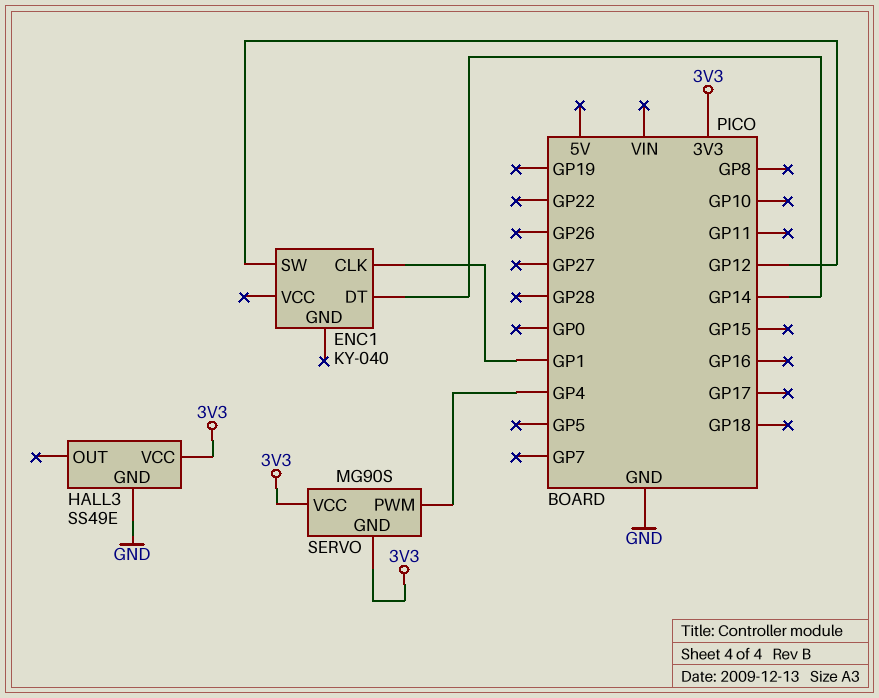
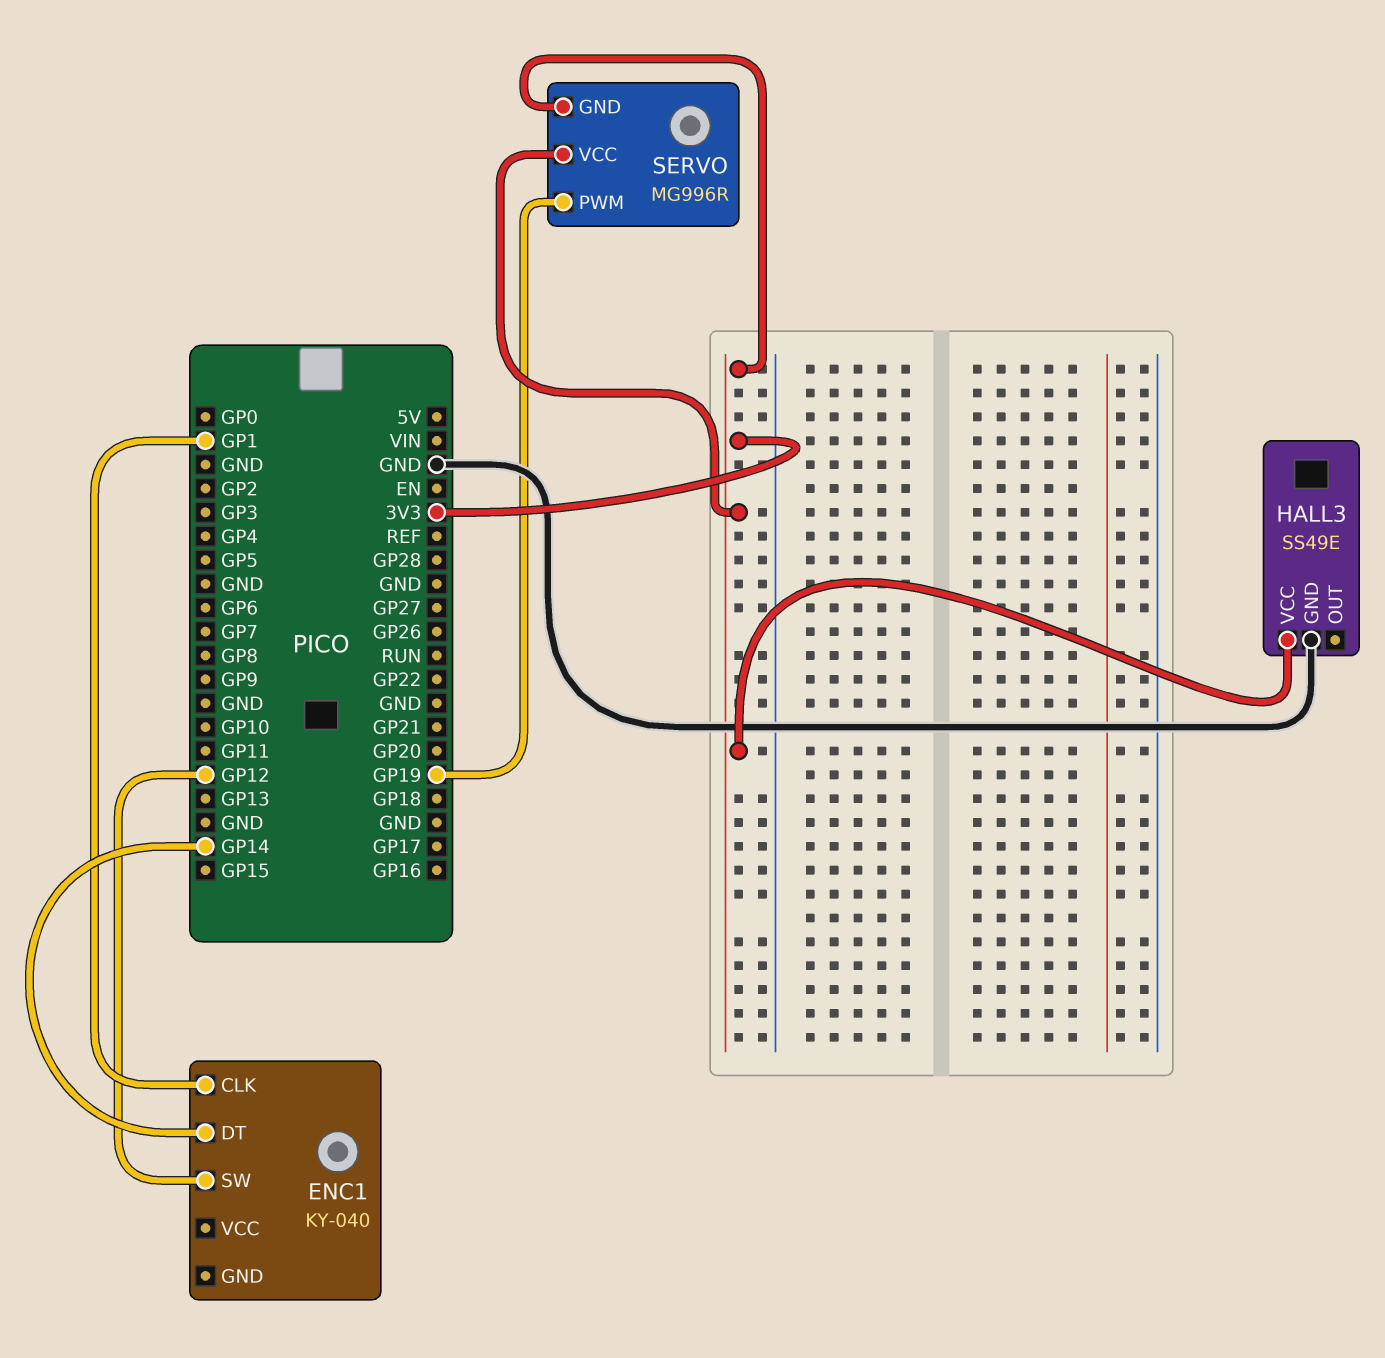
SERVO: MG90S -> MG996R
SERVO pin PWM: GP4 -> GP19

